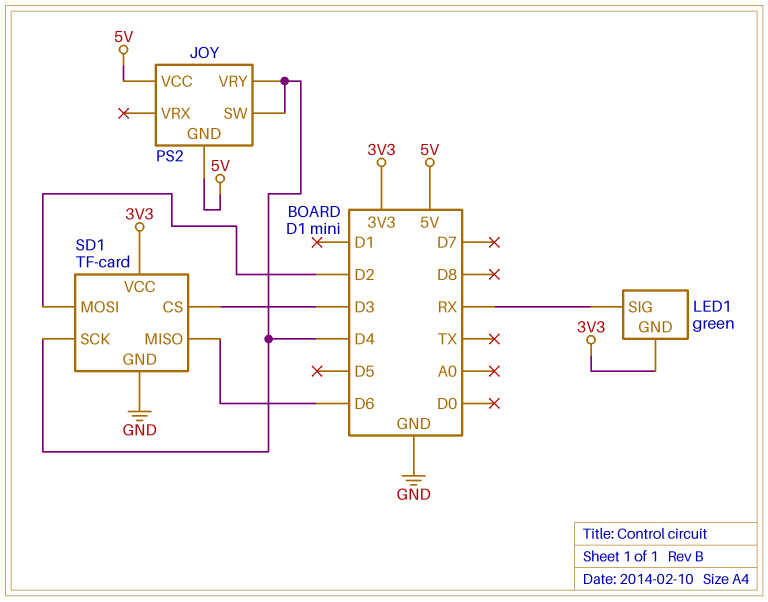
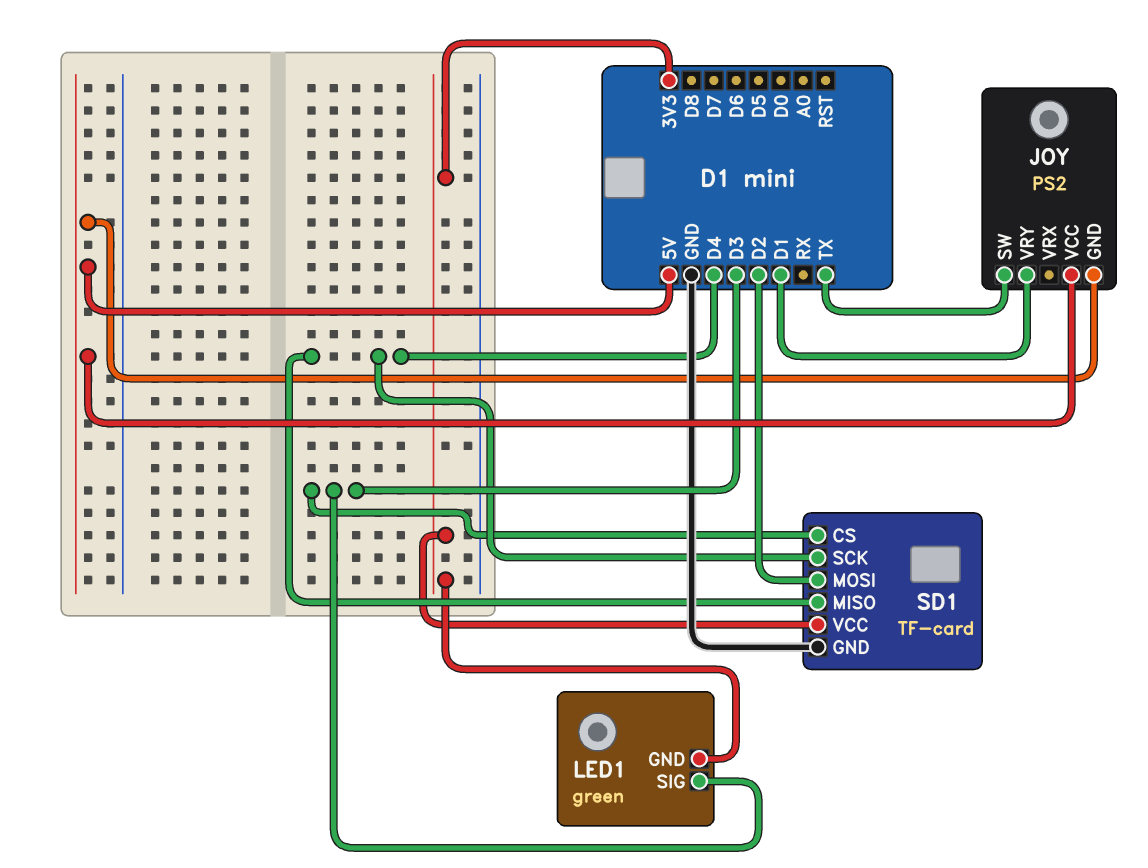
JOY pin SW: D4 -> TX
JOY pin VRY: D4 -> D1
LED1 pin SIG: RX -> D3
SD1 pin MISO: D6 -> D4

